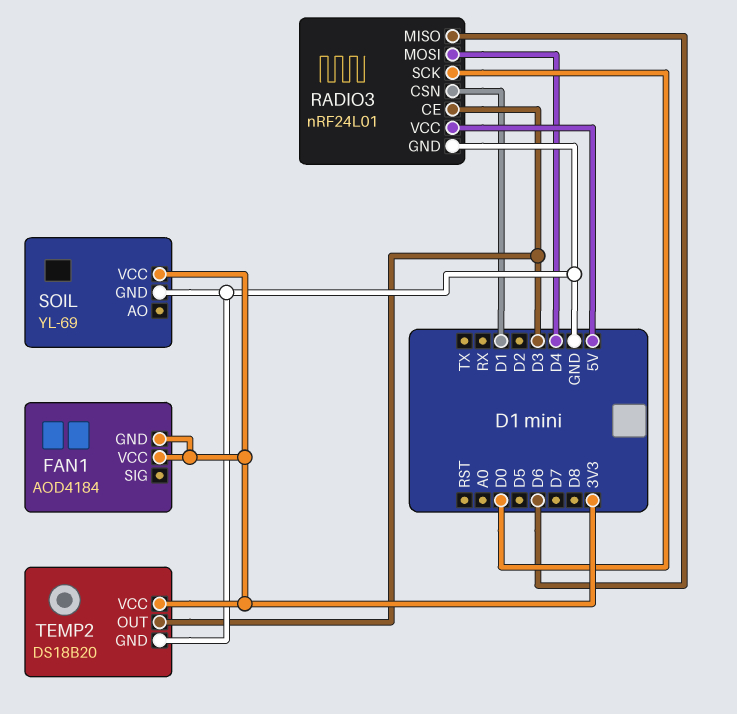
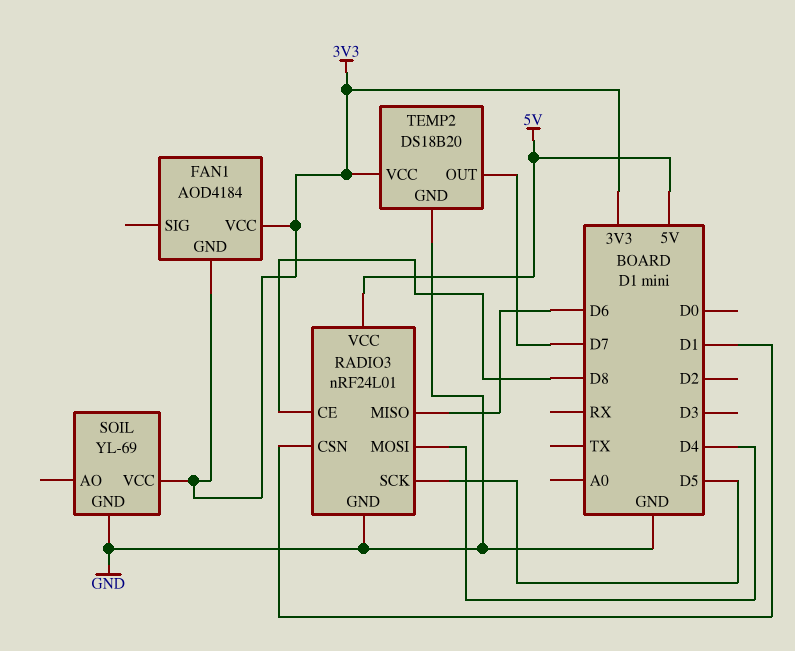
RADIO3 pin CE: D3 -> D8
RADIO3 pin SCK: D0 -> D5
TEMP2 pin OUT: D3 -> D7

